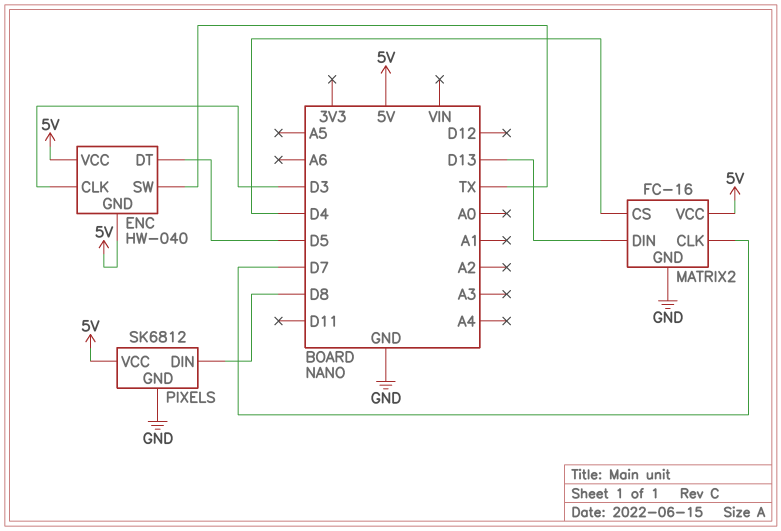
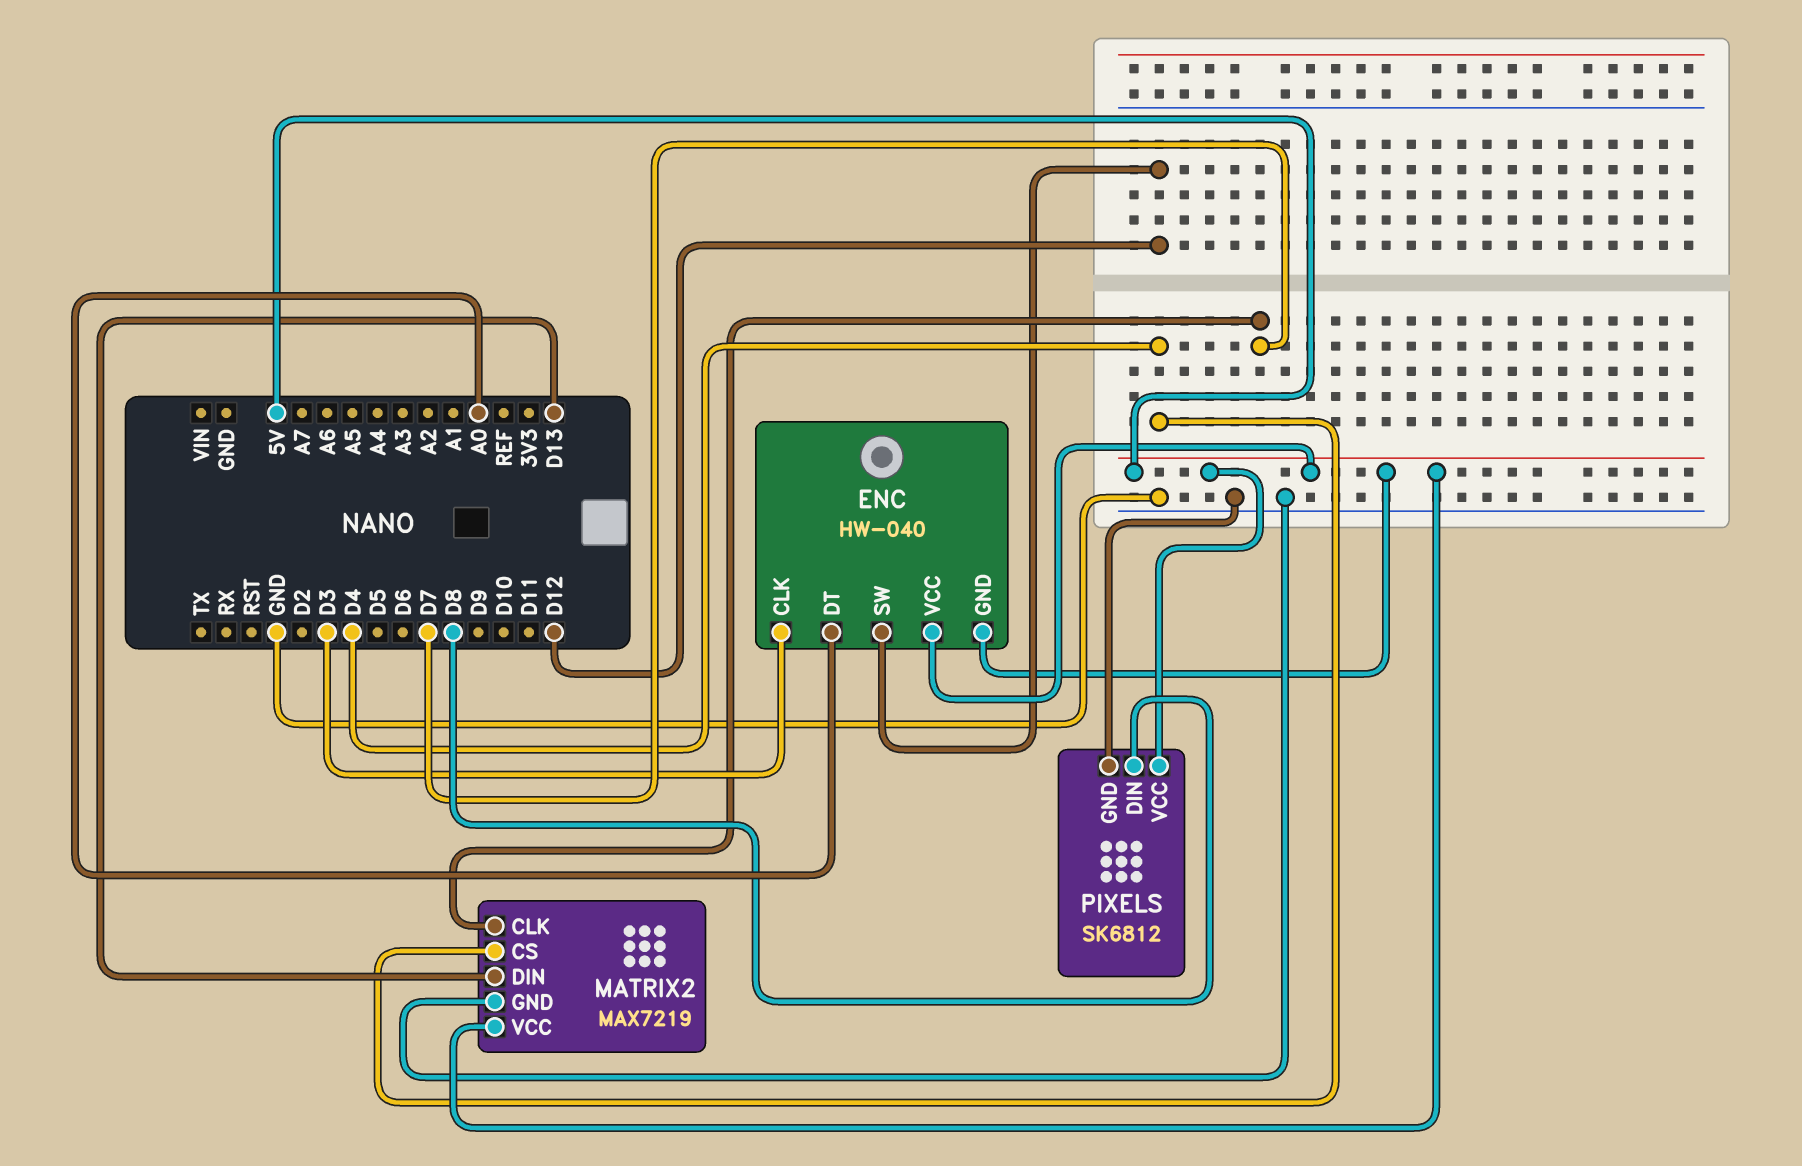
ENC pin DT: D5 -> A0
ENC pin SW: TX -> D12
MATRIX2: FC-16 -> MAX7219

